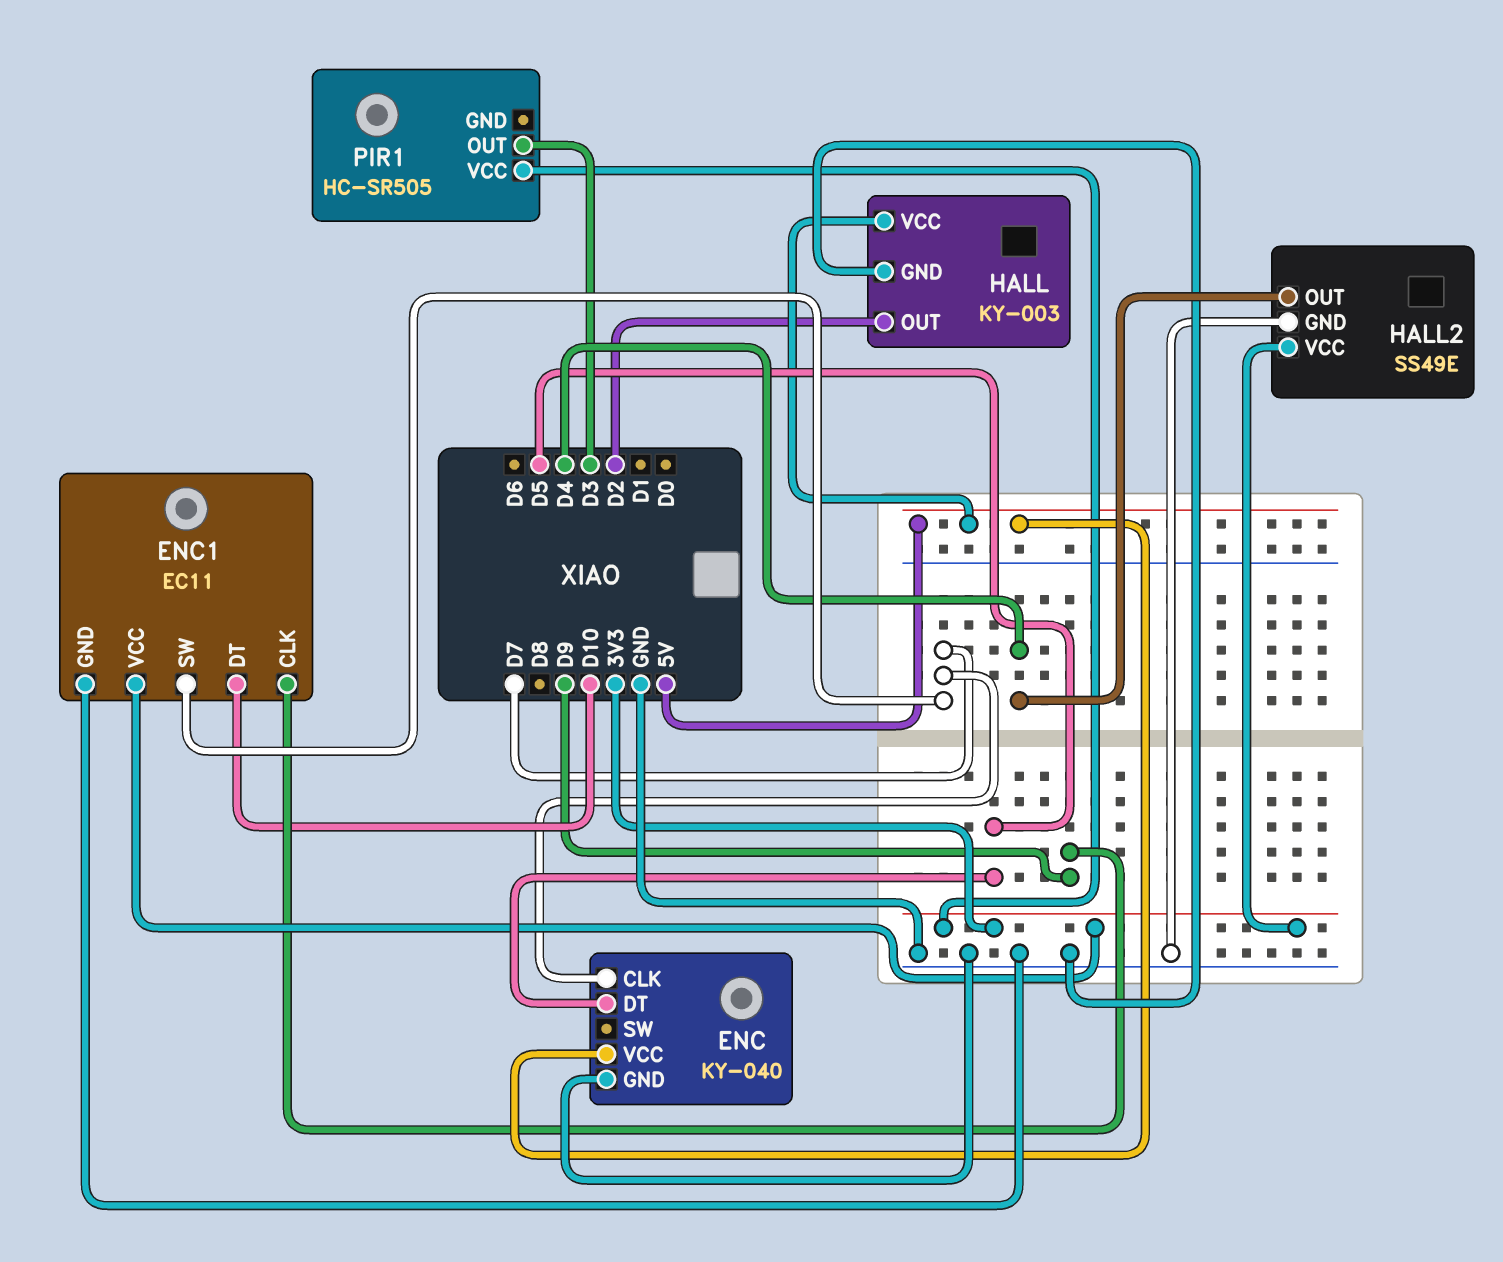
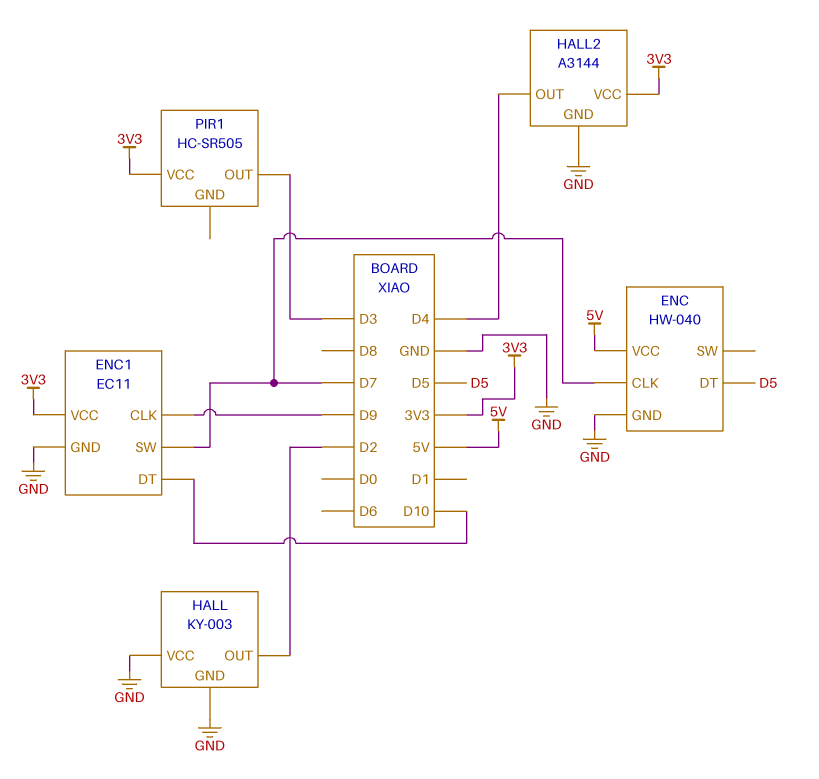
ENC: KY-040 -> HW-040
HALL pin VCC: 5V -> GND
HALL2: SS49E -> A3144

